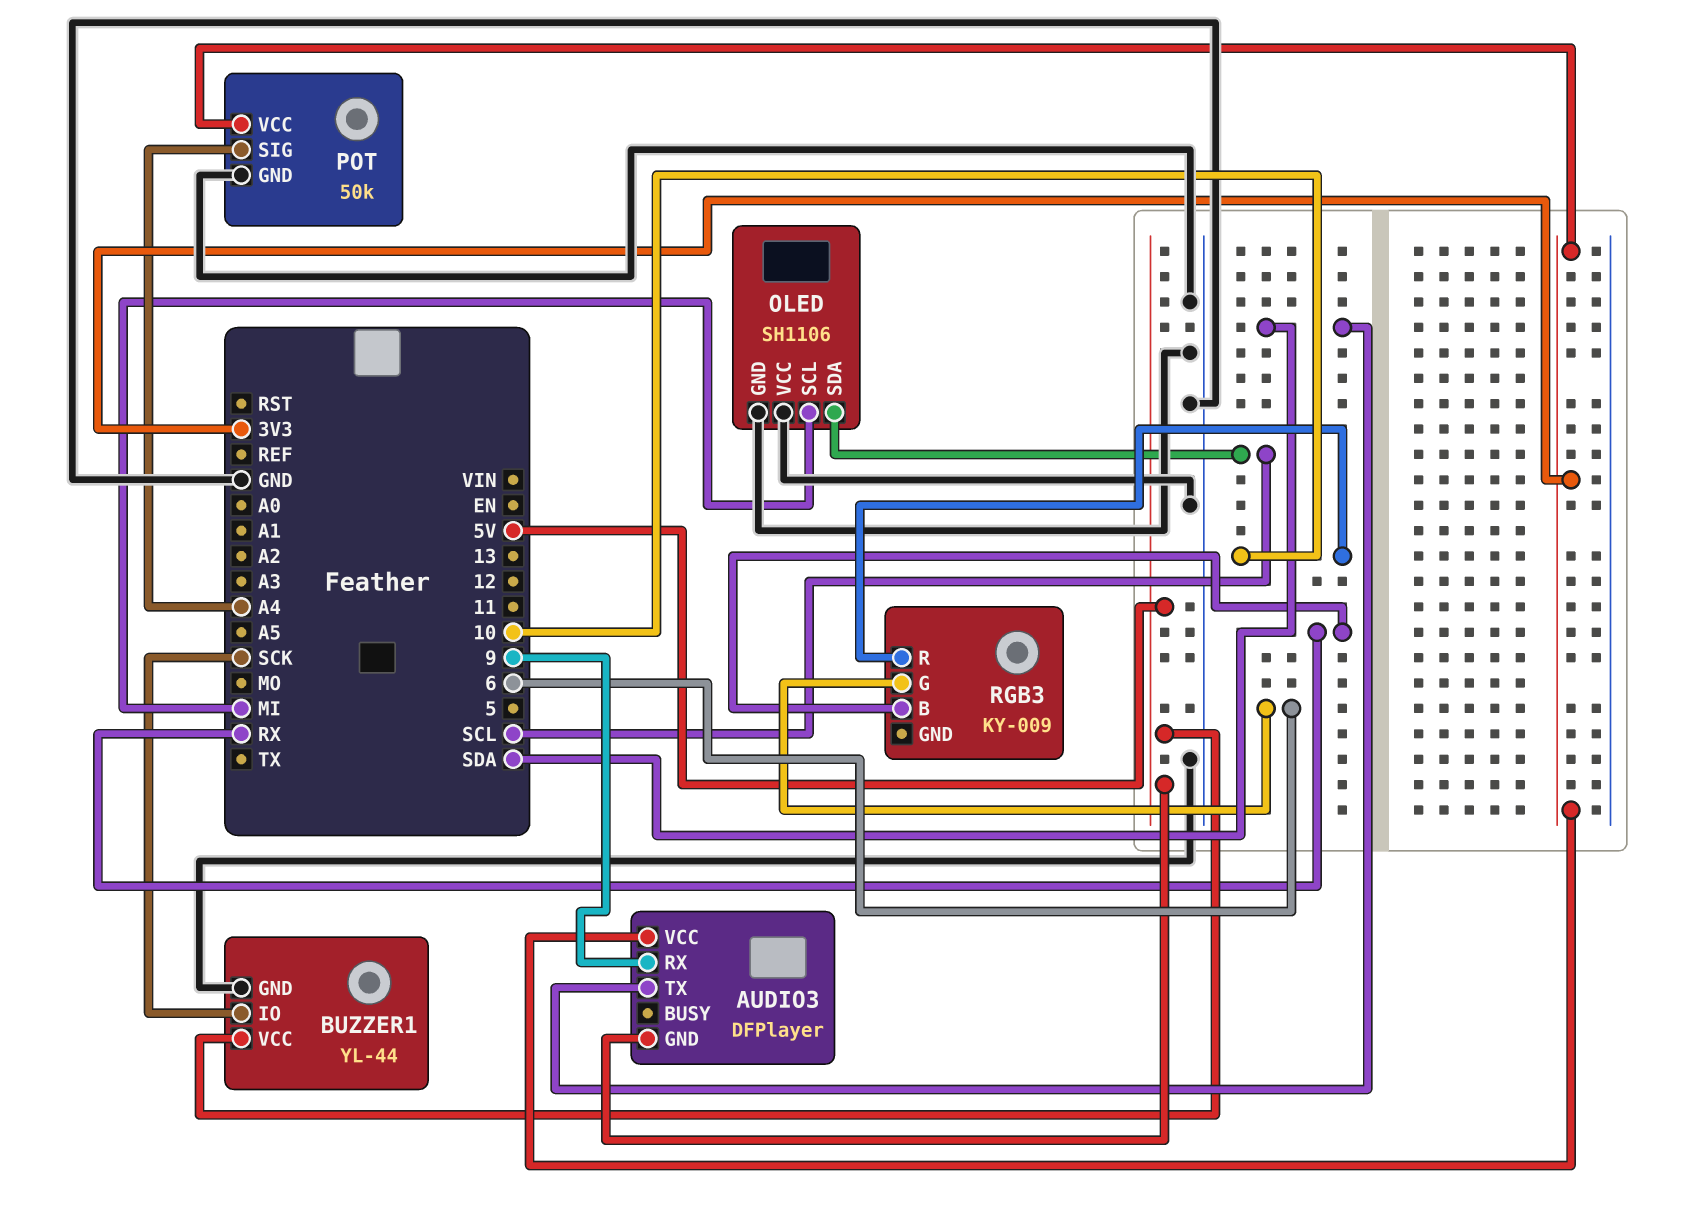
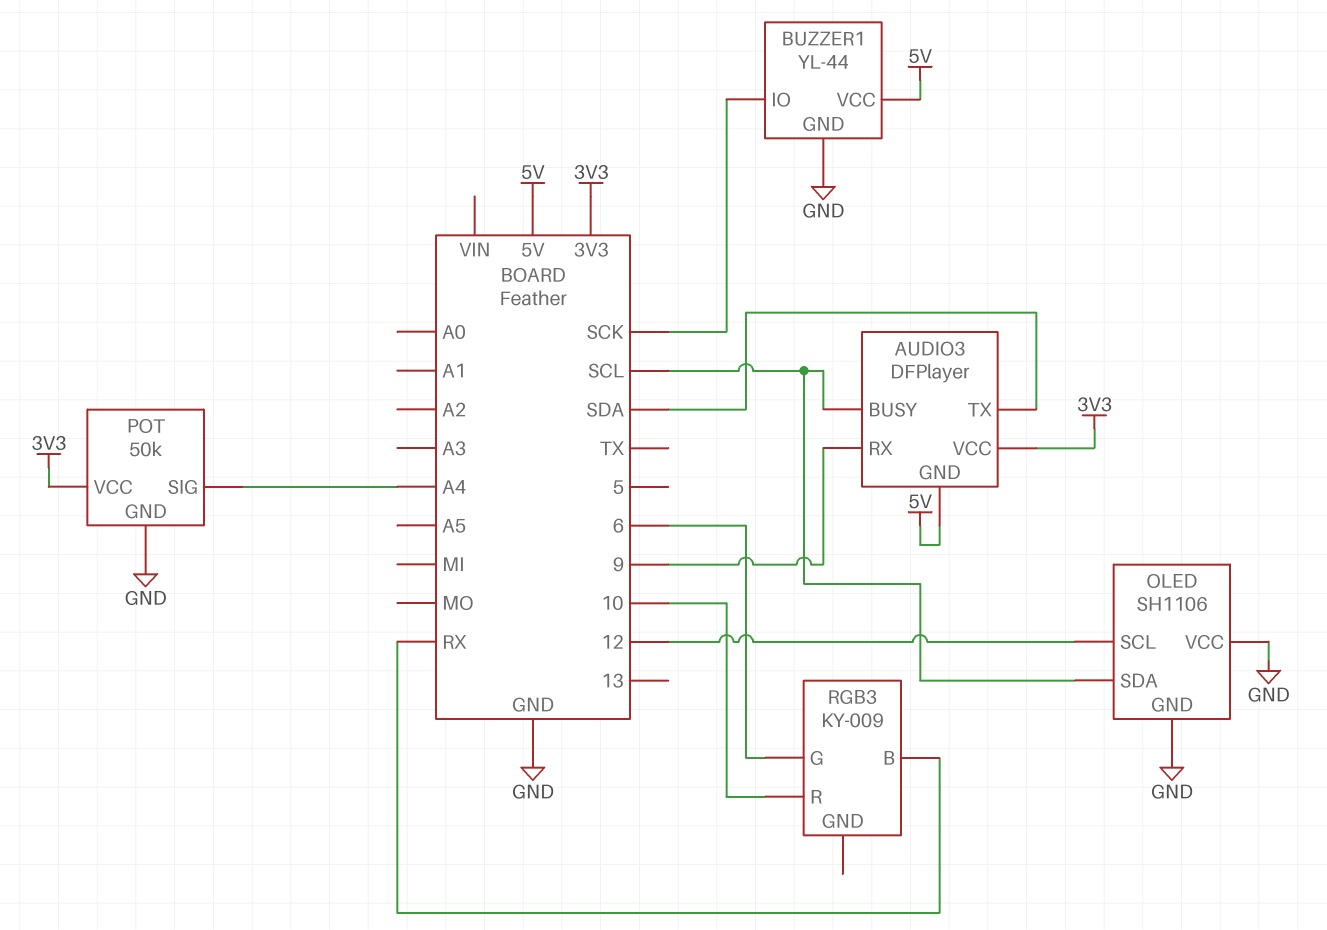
AUDIO3 pin BUSY: none -> SCL
OLED pin SCL: MI -> 12

